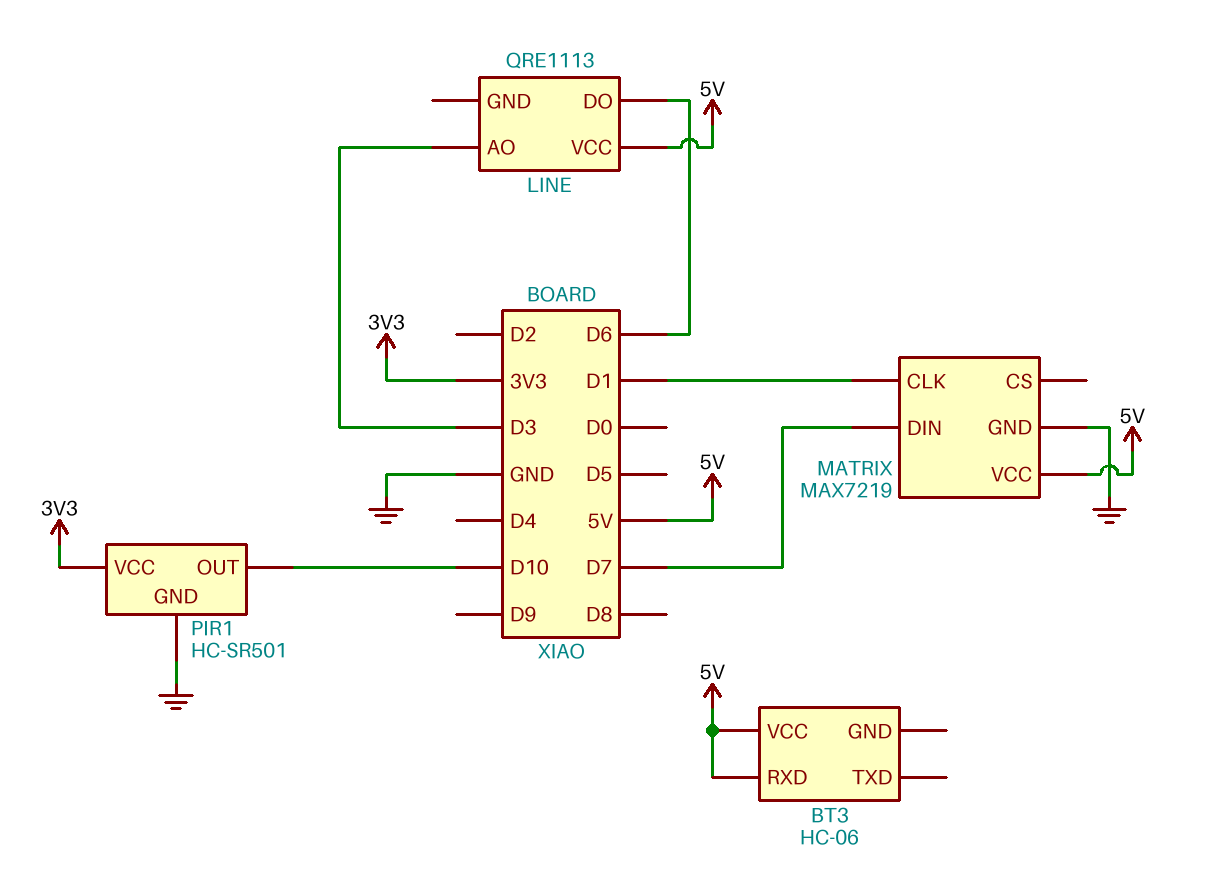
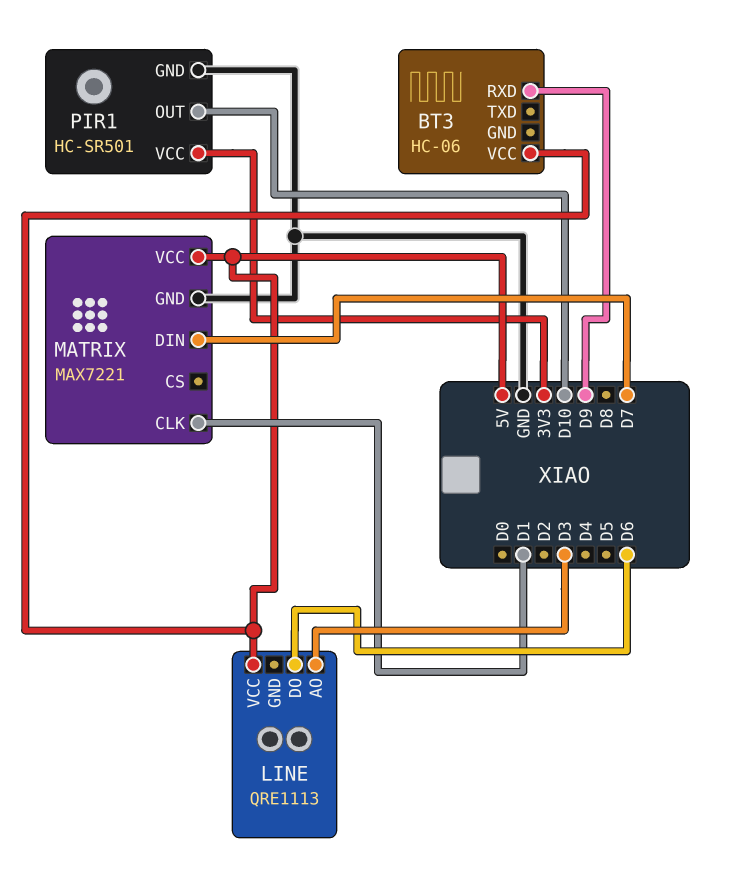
BT3 pin RXD: 5V -> D9
MATRIX: MAX7219 -> MAX7221

